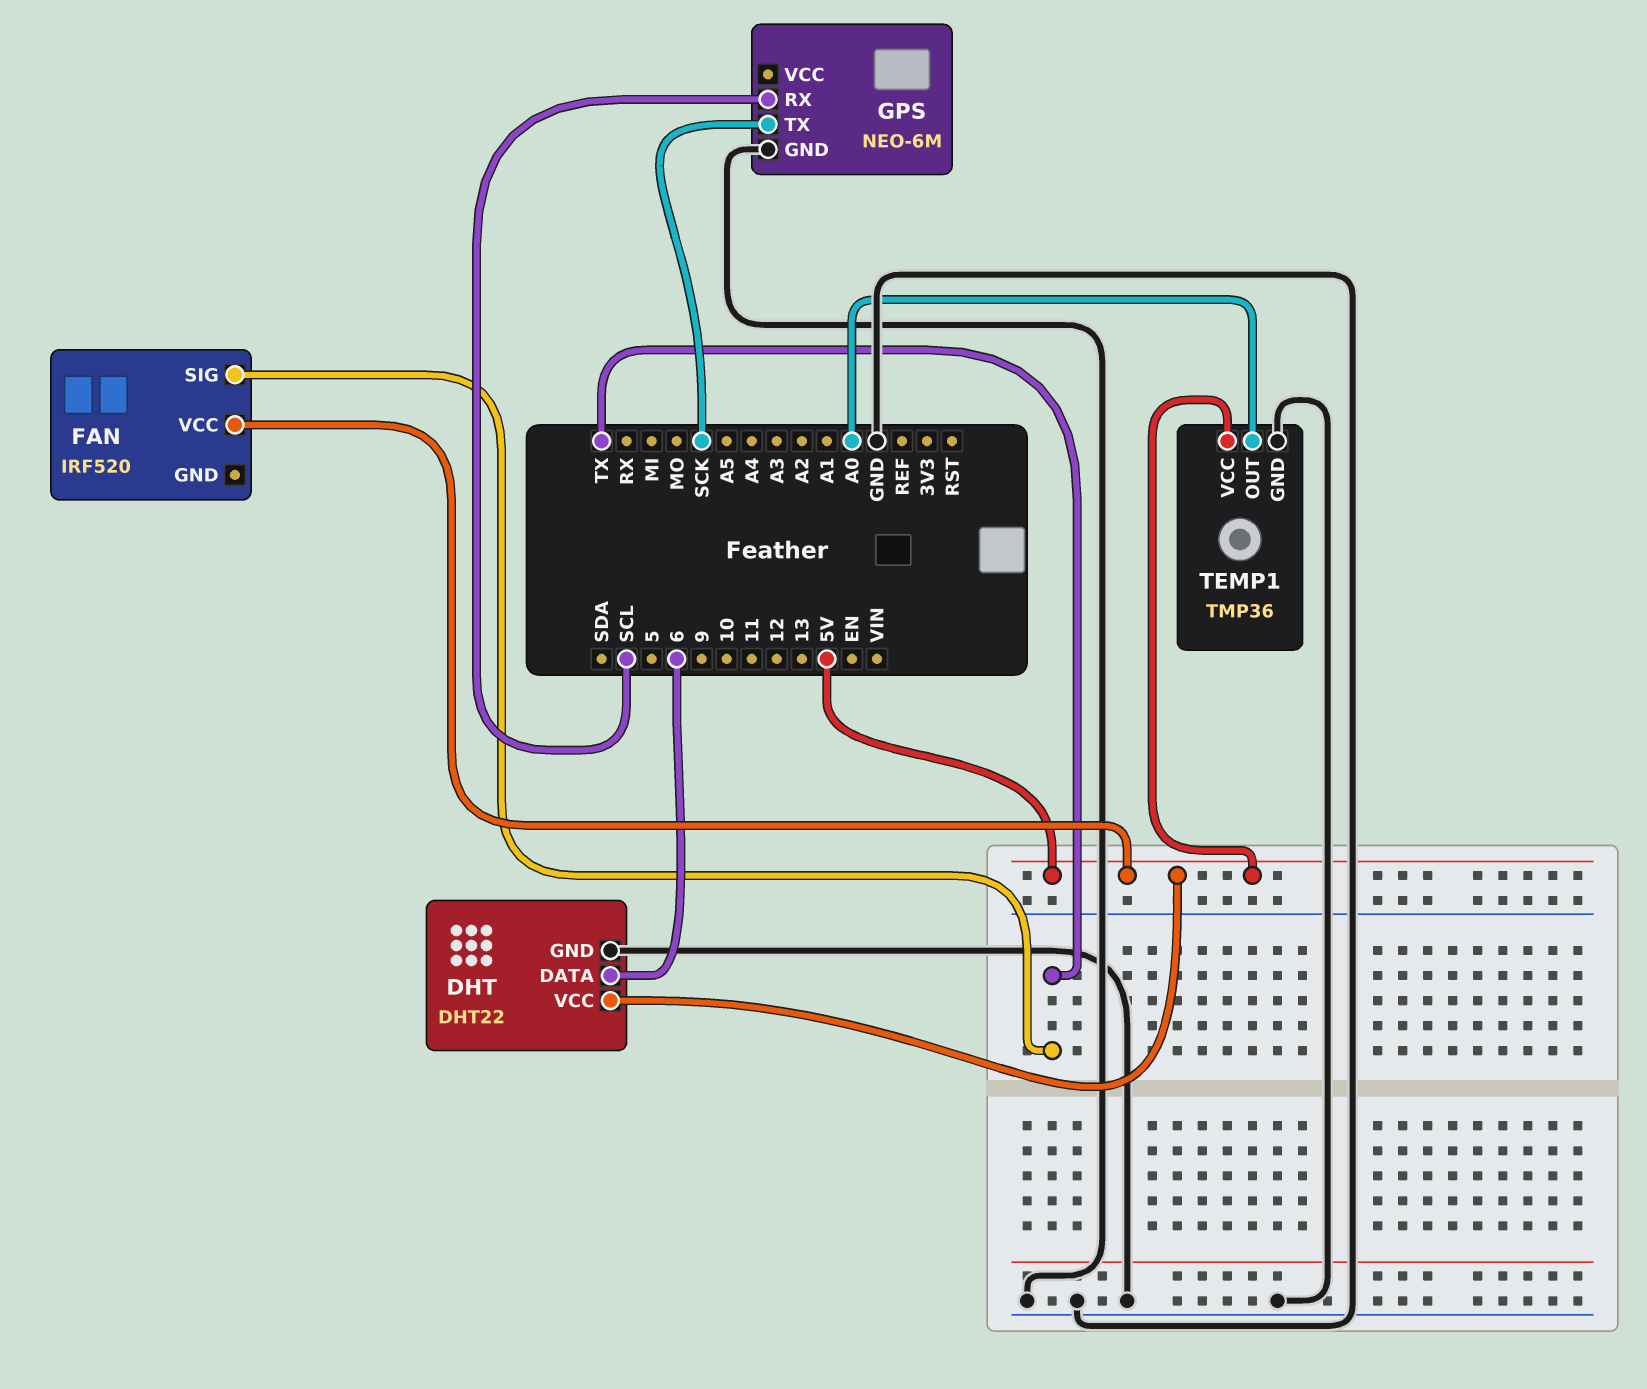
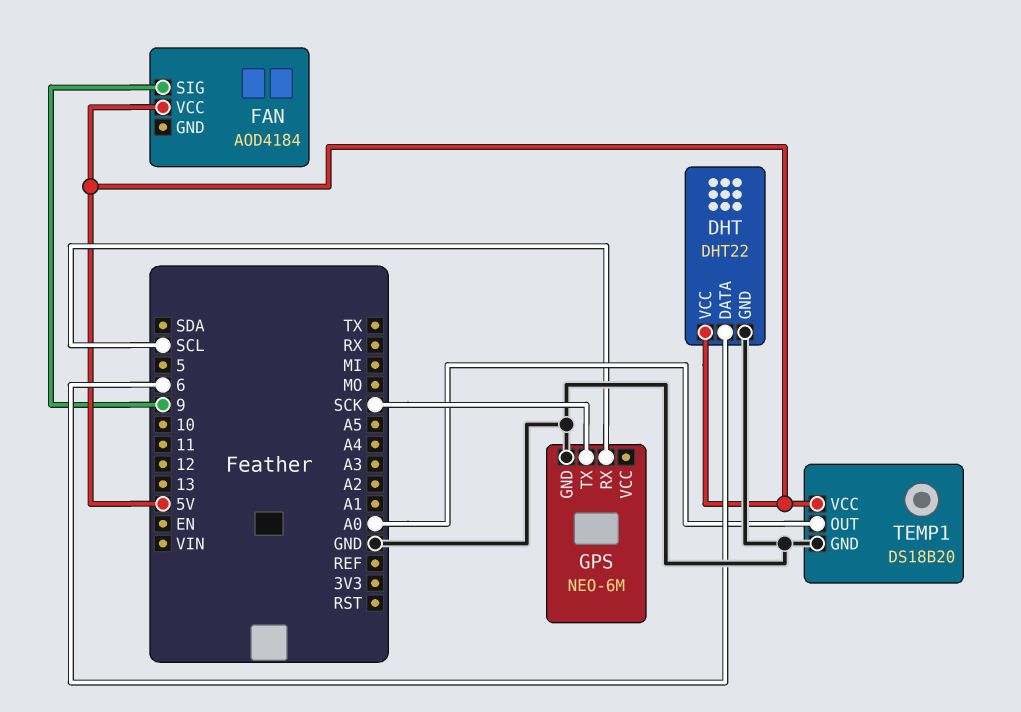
FAN: IRF520 -> AOD4184
FAN pin SIG: TX -> 9
TEMP1: TMP36 -> DS18B20

